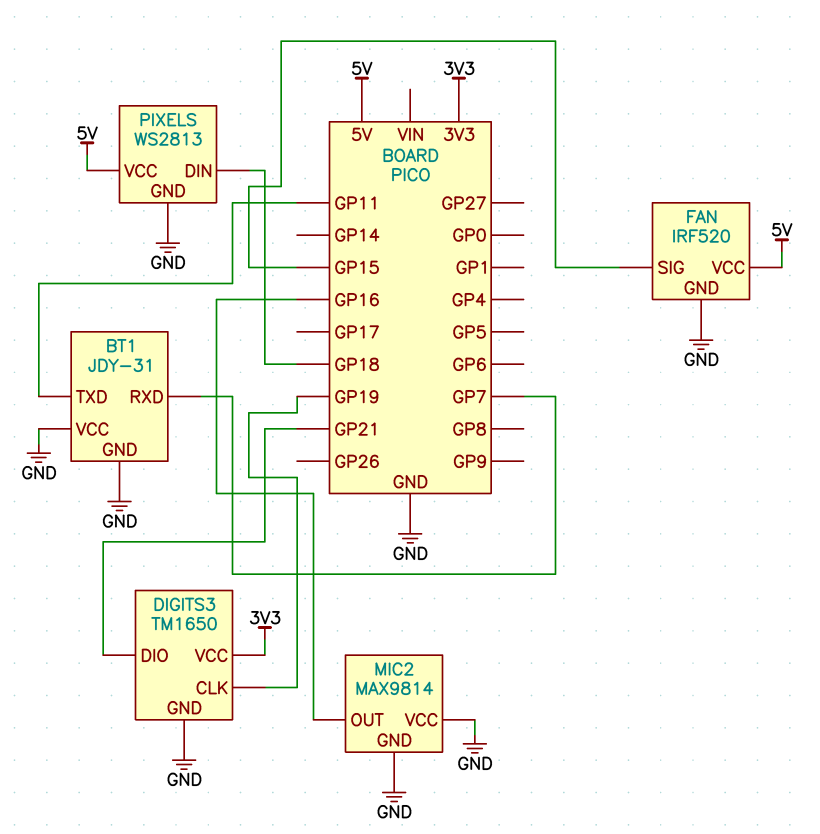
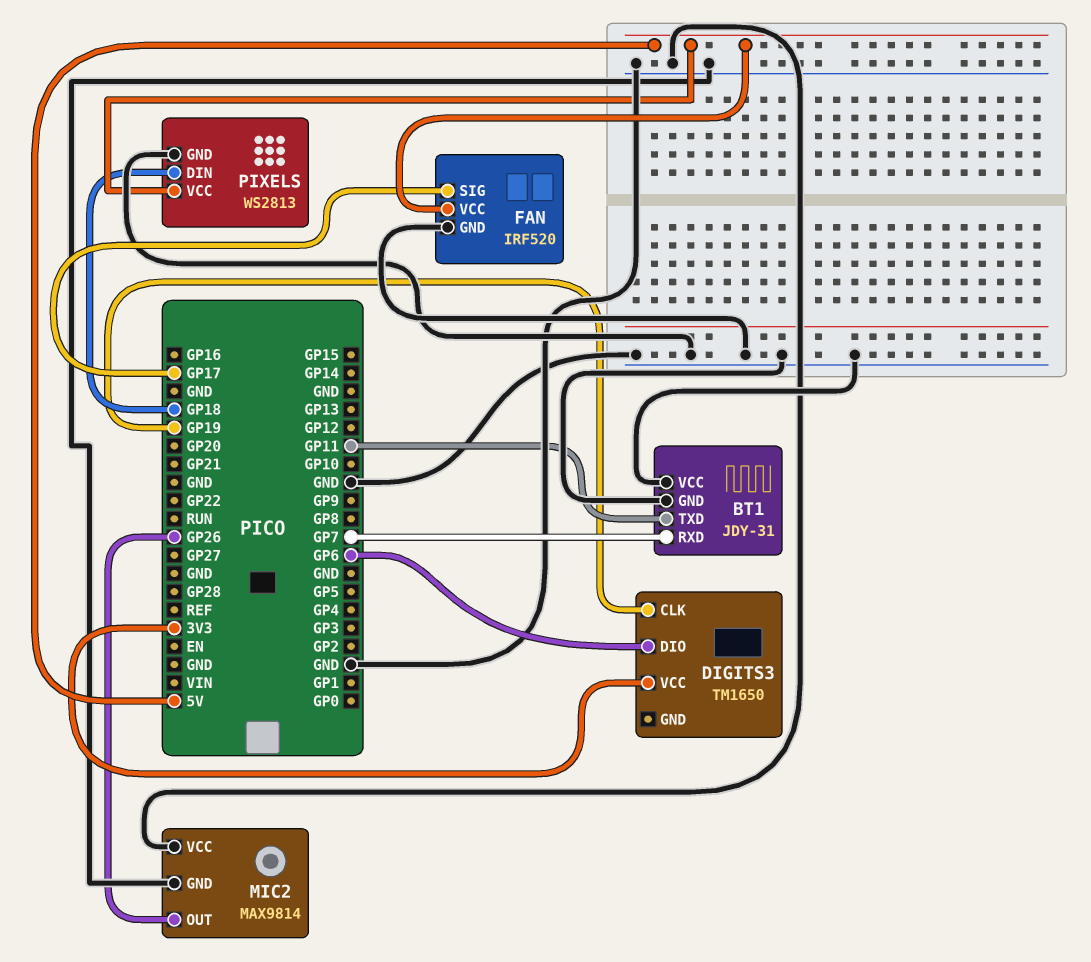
DIGITS3 pin DIO: GP21 -> GP6
DIGITS3 pin GND: GND -> none
FAN pin SIG: GP15 -> GP17
MIC2 pin OUT: GP16 -> GP26

